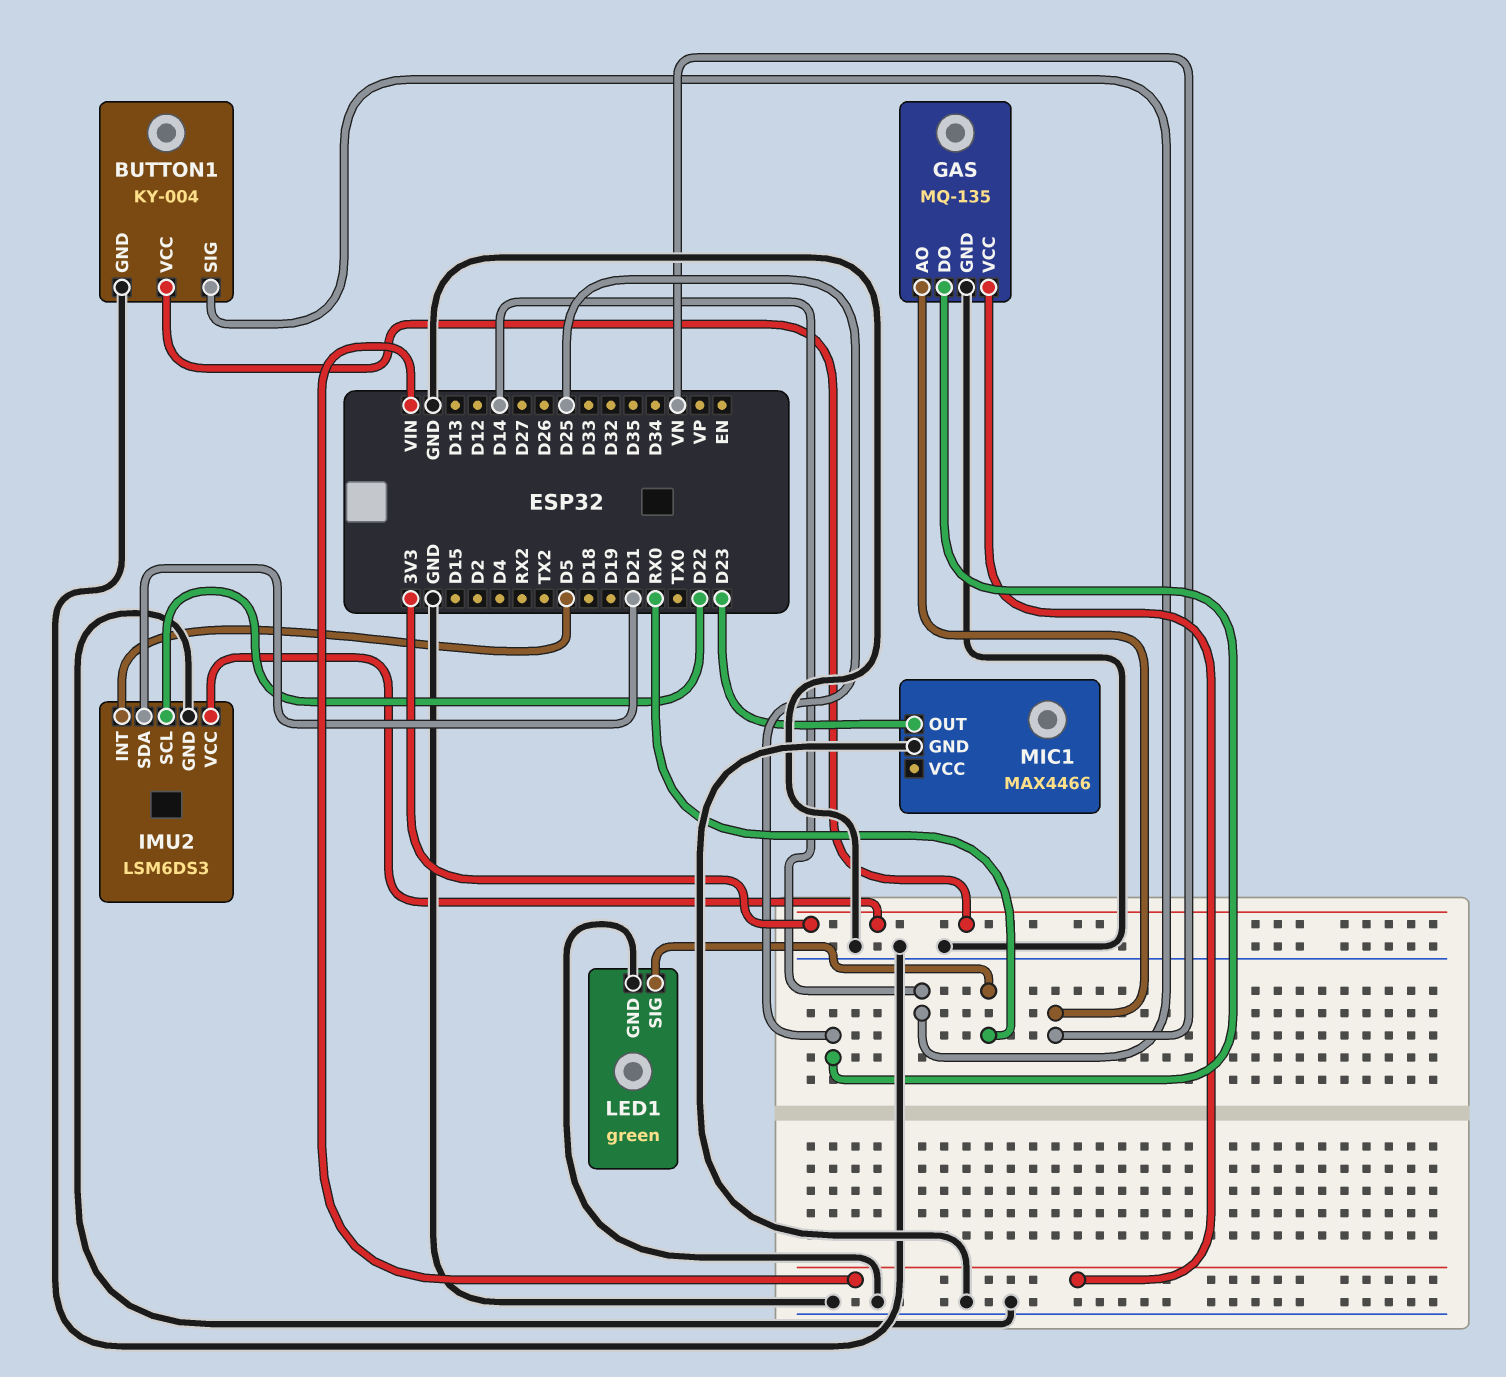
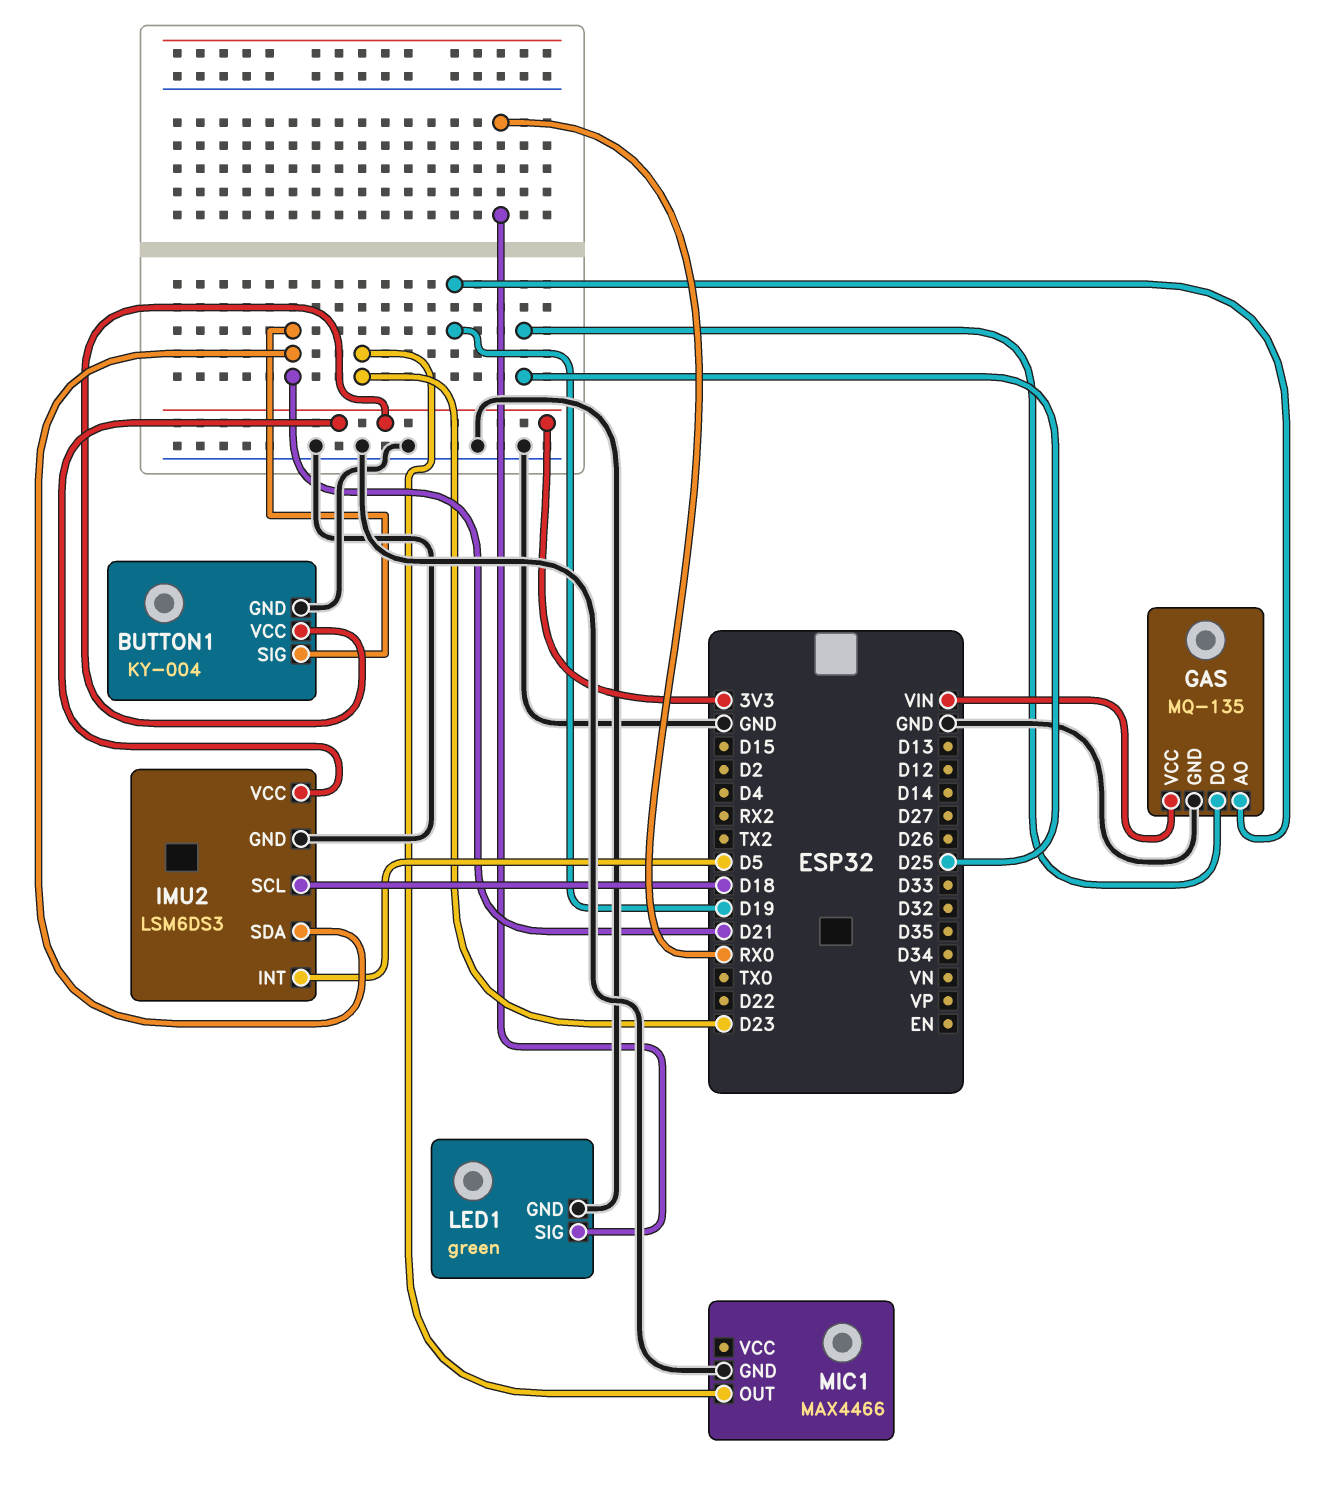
BUTTON1 pin SIG: D14 -> D21
GAS pin AO: VN -> D19
IMU2 pin SCL: D22 -> D18

